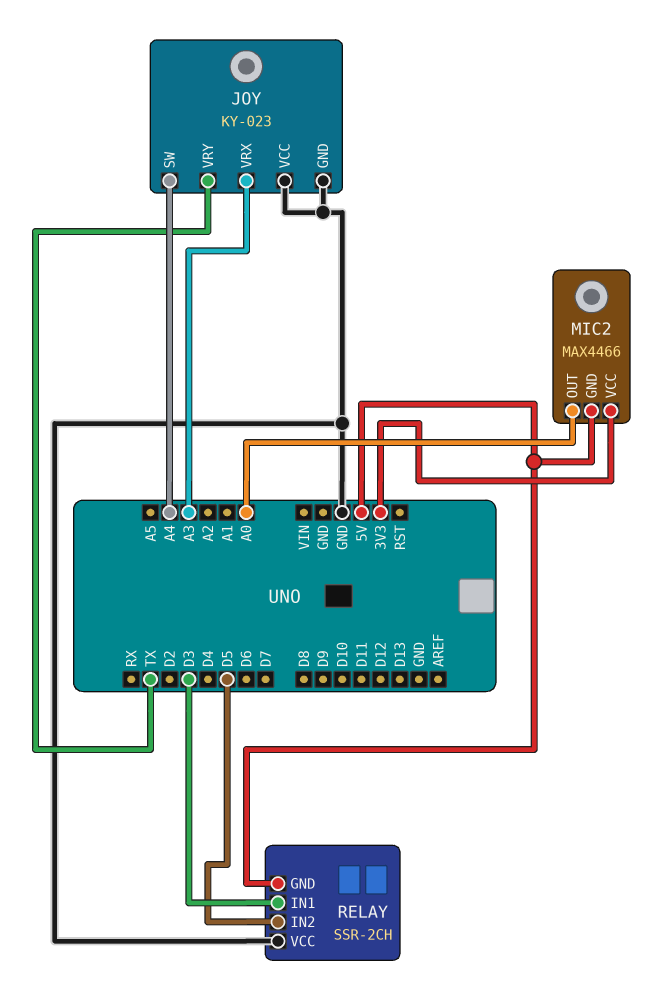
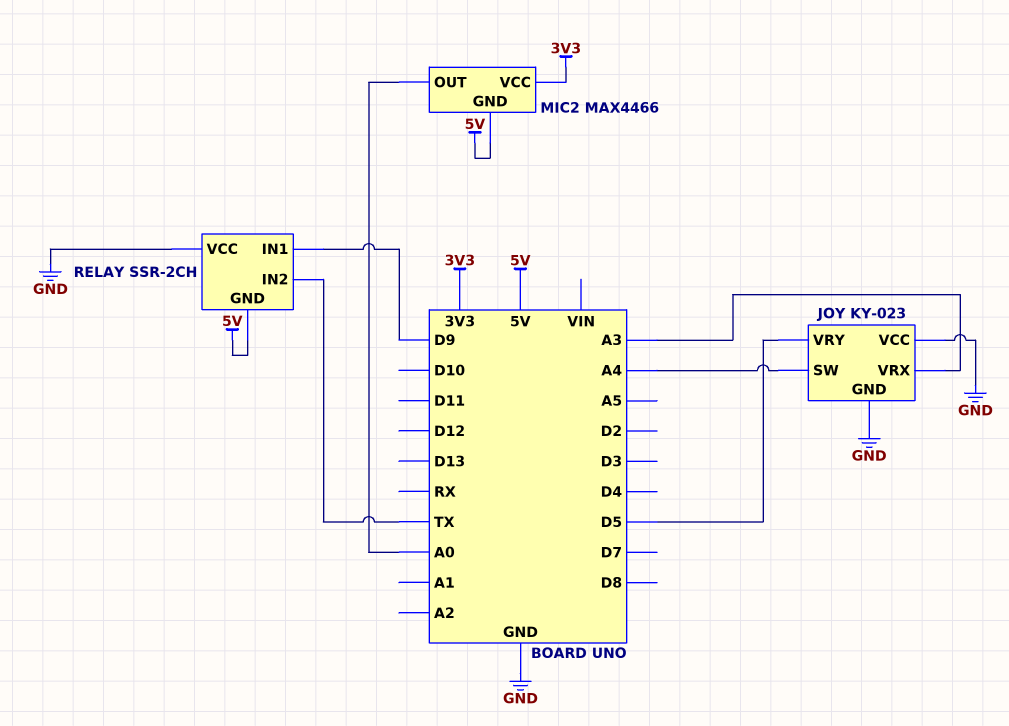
JOY pin VRY: TX -> D5
RELAY pin IN1: D3 -> D9
RELAY pin IN2: D5 -> TX

